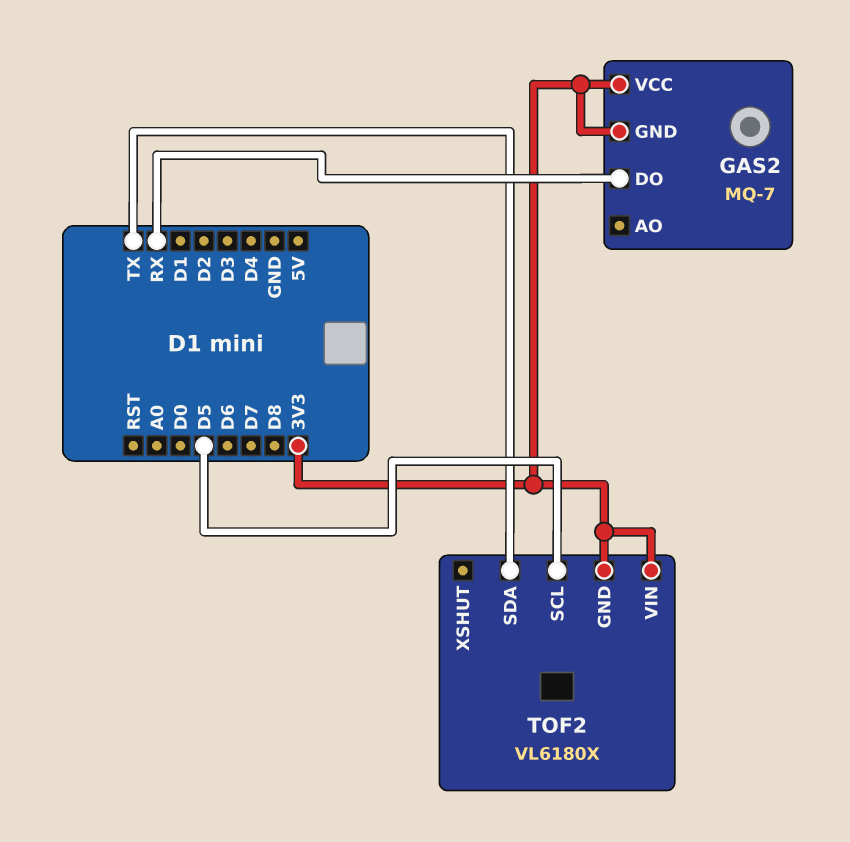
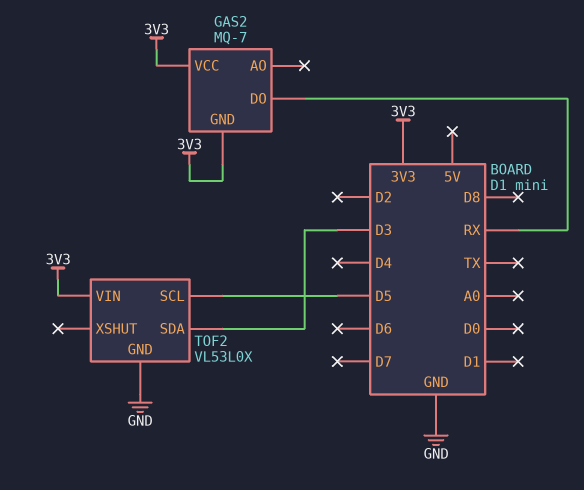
TOF2: VL6180X -> VL53L0X
TOF2 pin GND: 3V3 -> GND
TOF2 pin SDA: TX -> D3

